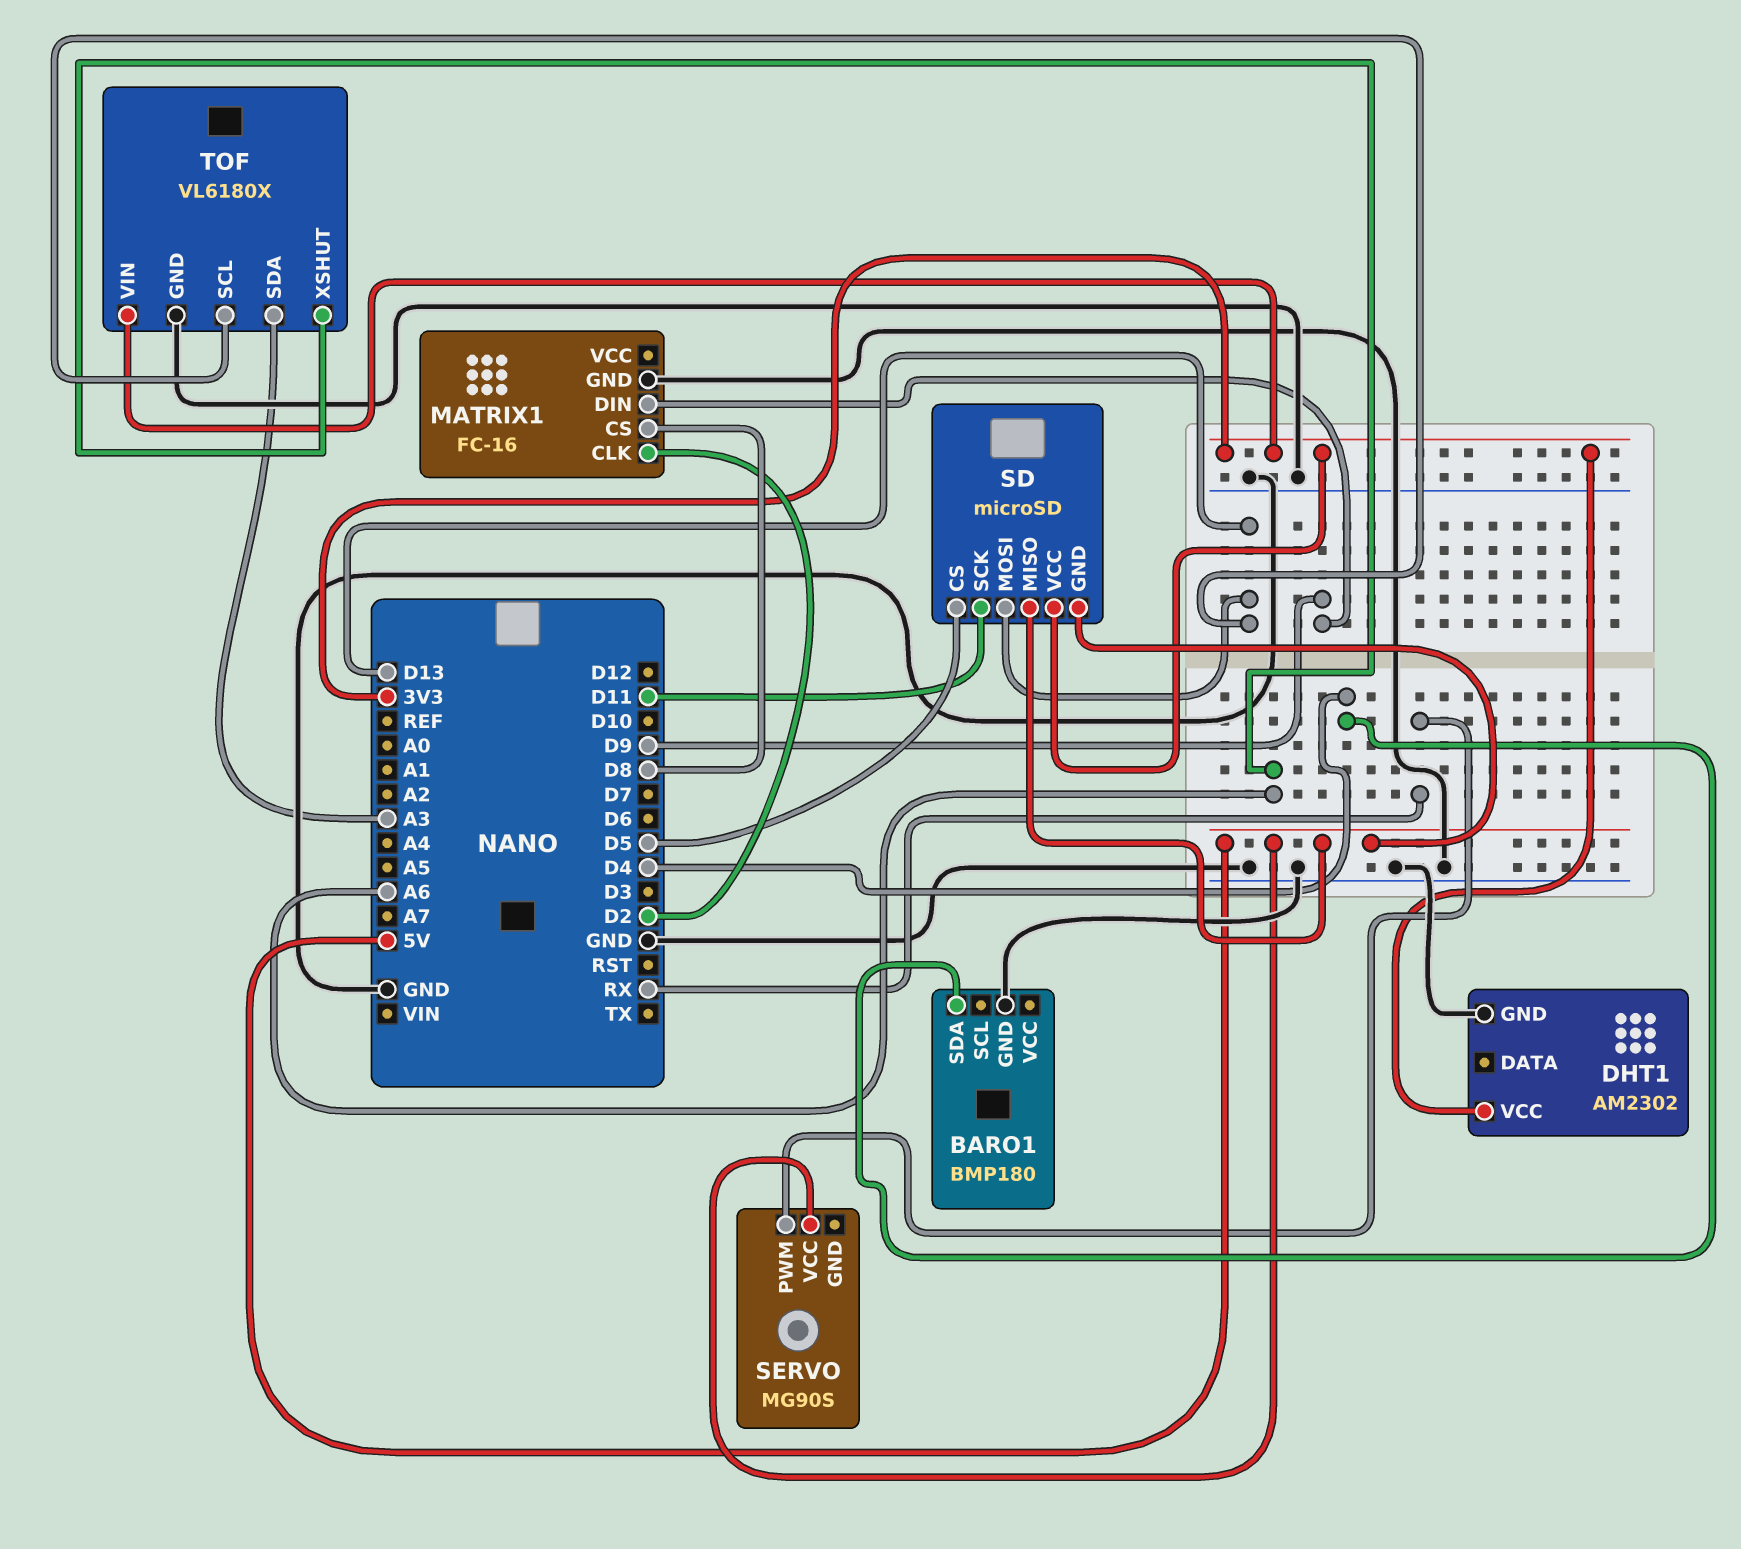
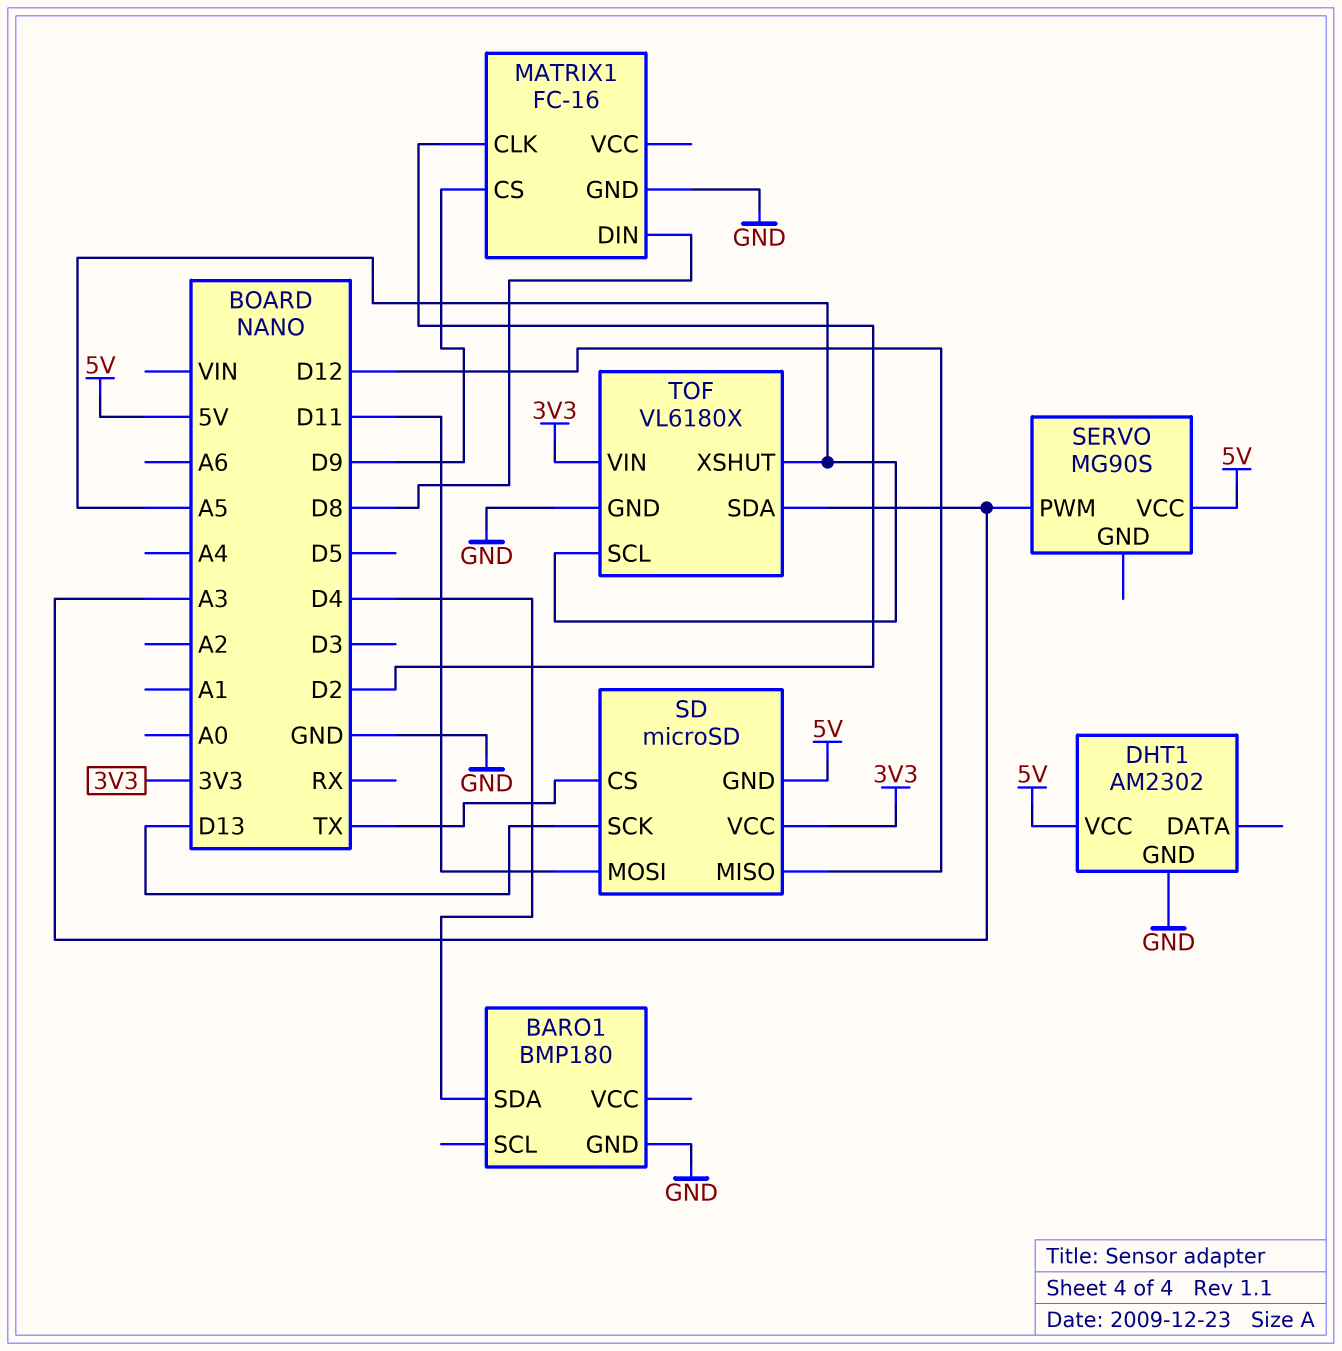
DHT1 pin VCC: 3V3 -> 5V
MATRIX1 pin CS: D8 -> D9
MATRIX1 pin DIN: D9 -> D8
SD pin CS: D5 -> TX
SD pin MISO: 5V -> D12
SD pin MOSI: D13 -> D11
SD pin SCK: D11 -> D13
SERVO pin PWM: RX -> A3
TOF pin SCL: D13 -> A5
TOF pin XSHUT: A6 -> A5

